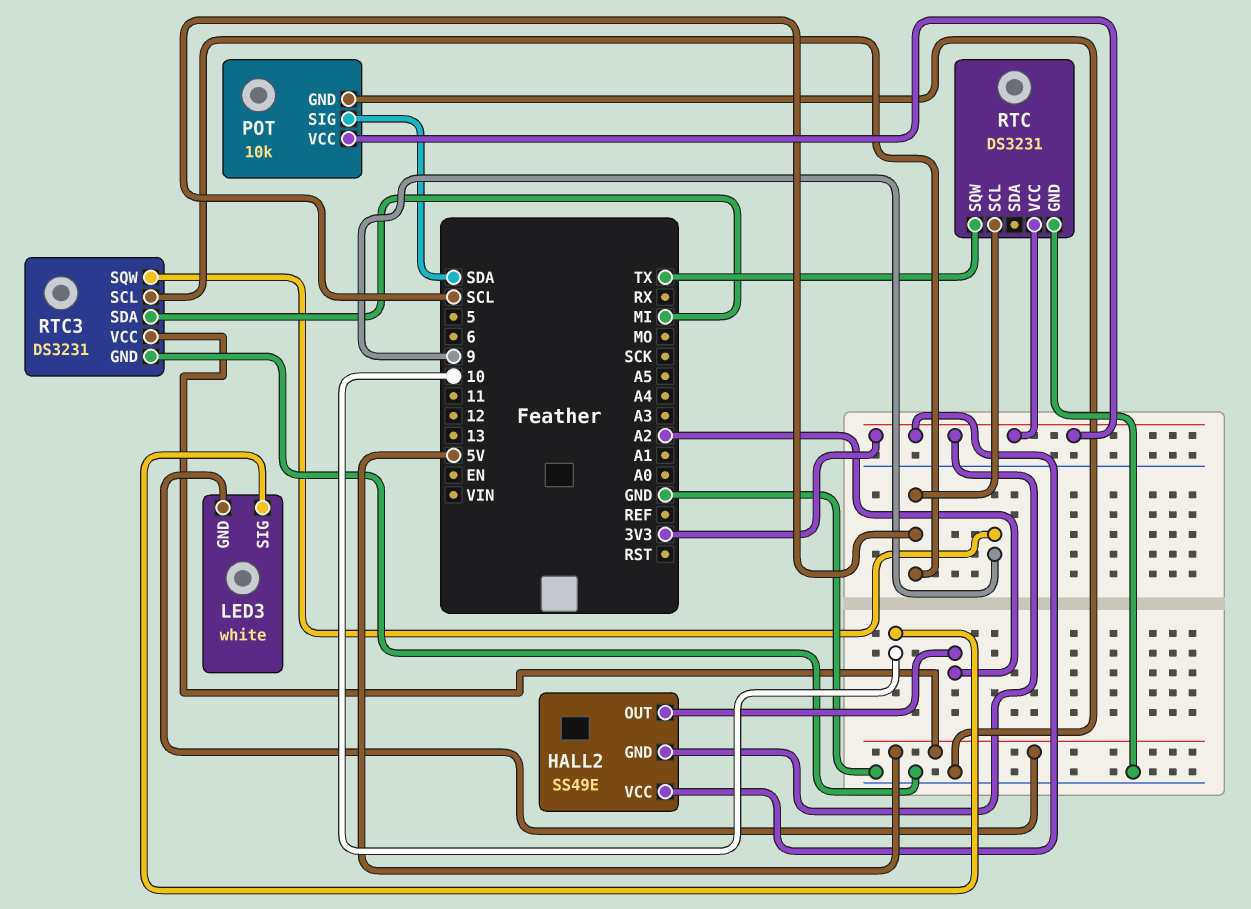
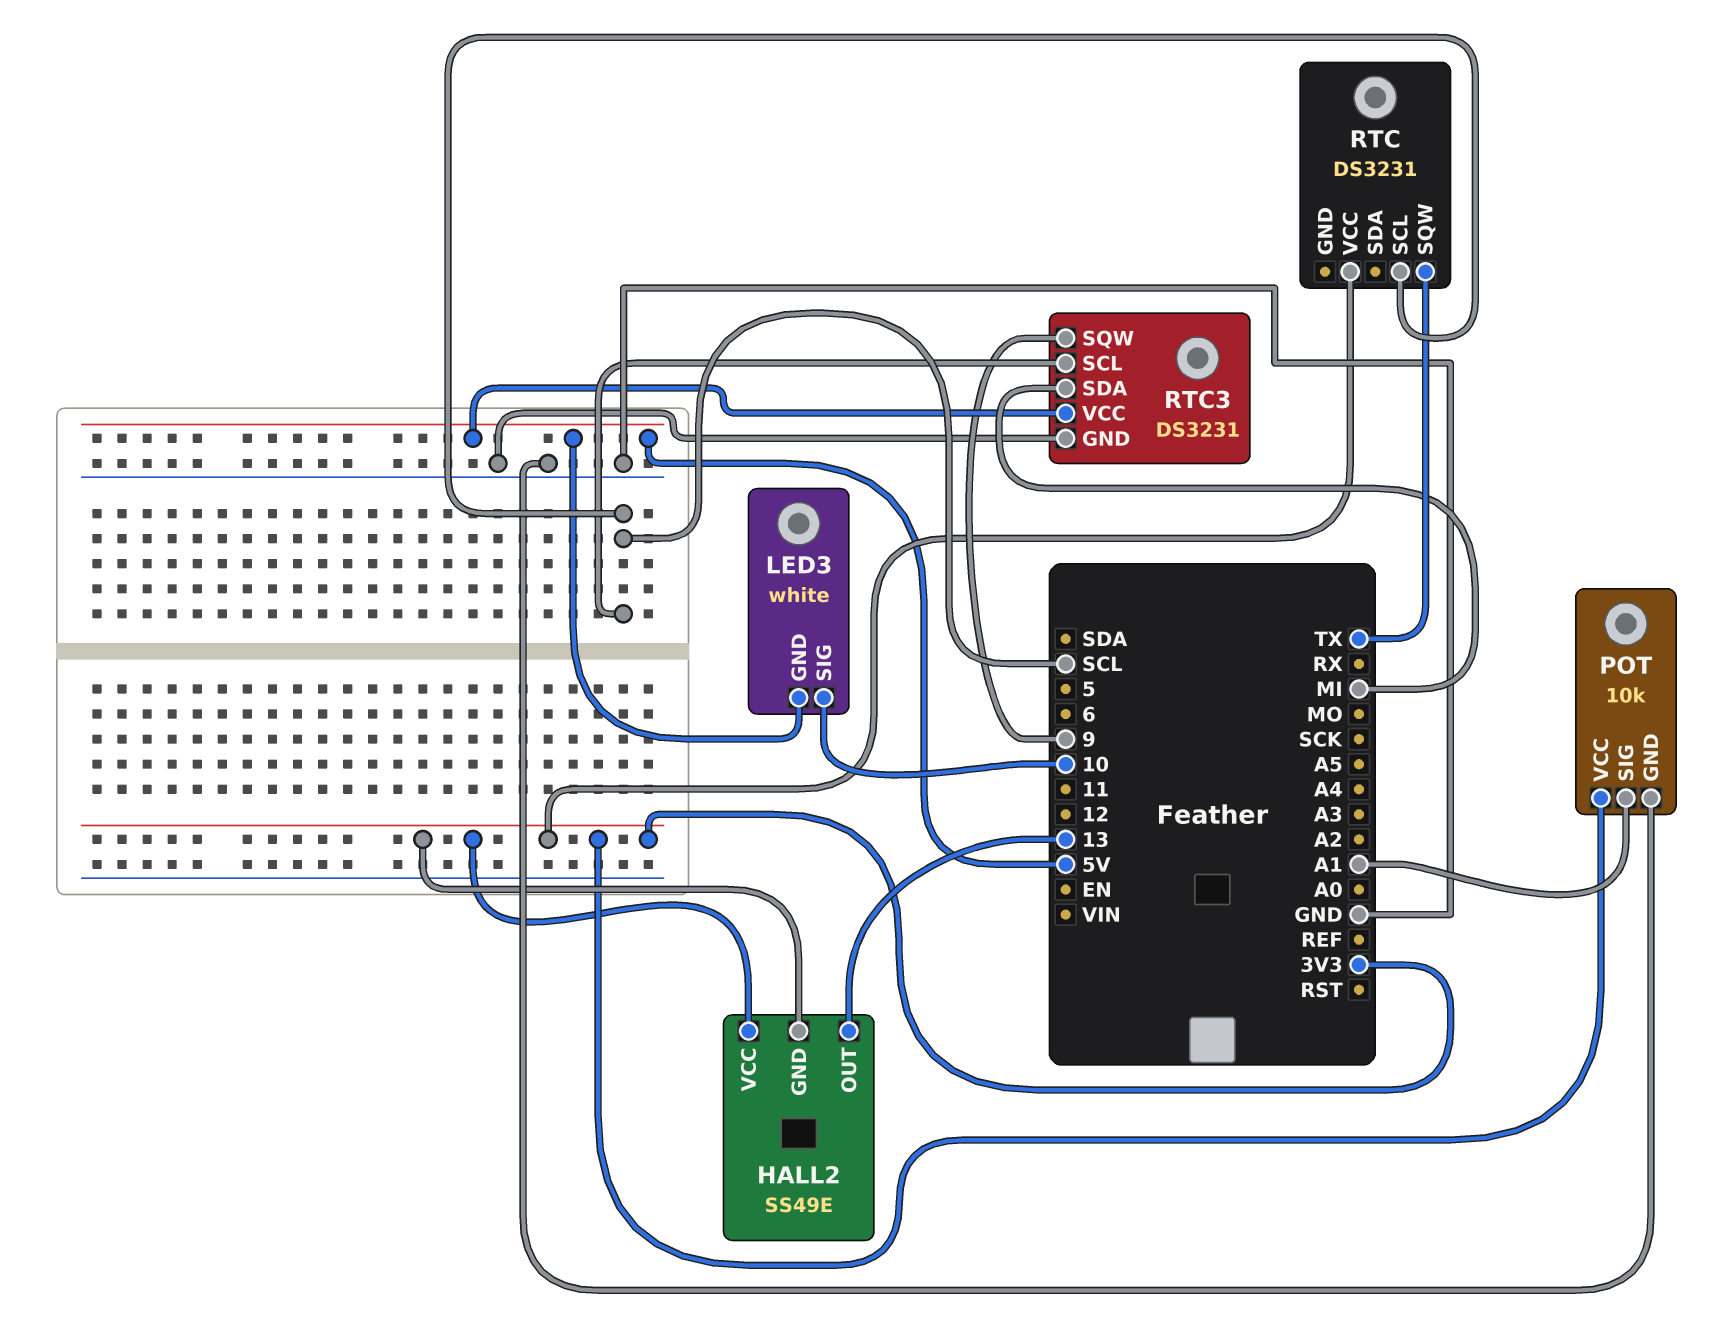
HALL2 pin OUT: A2 -> 13
POT pin SIG: SDA -> A1
RTC pin GND: GND -> none

